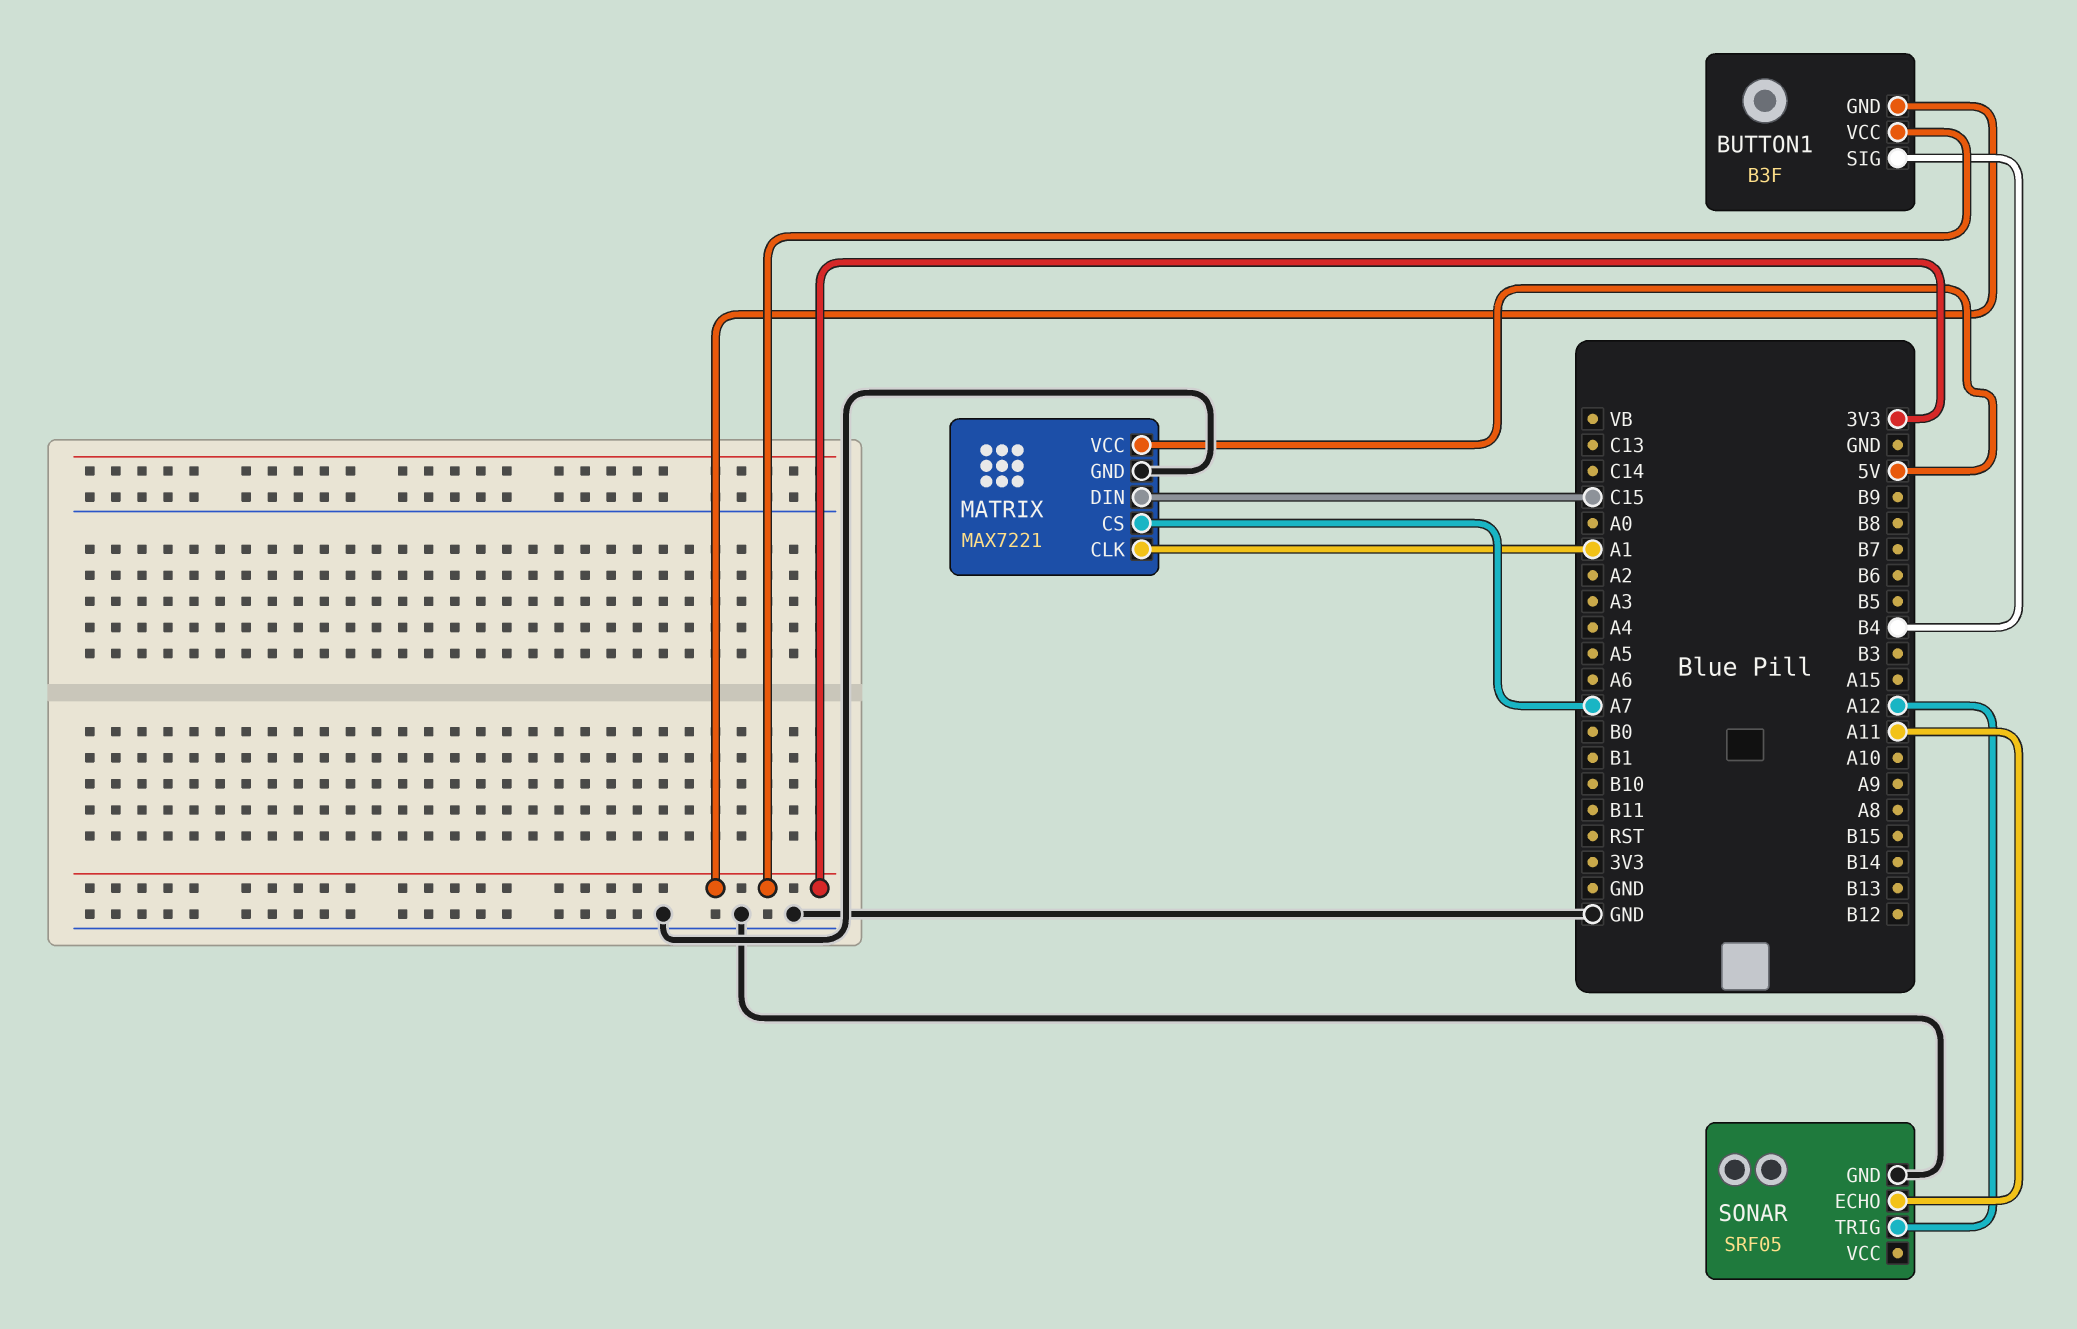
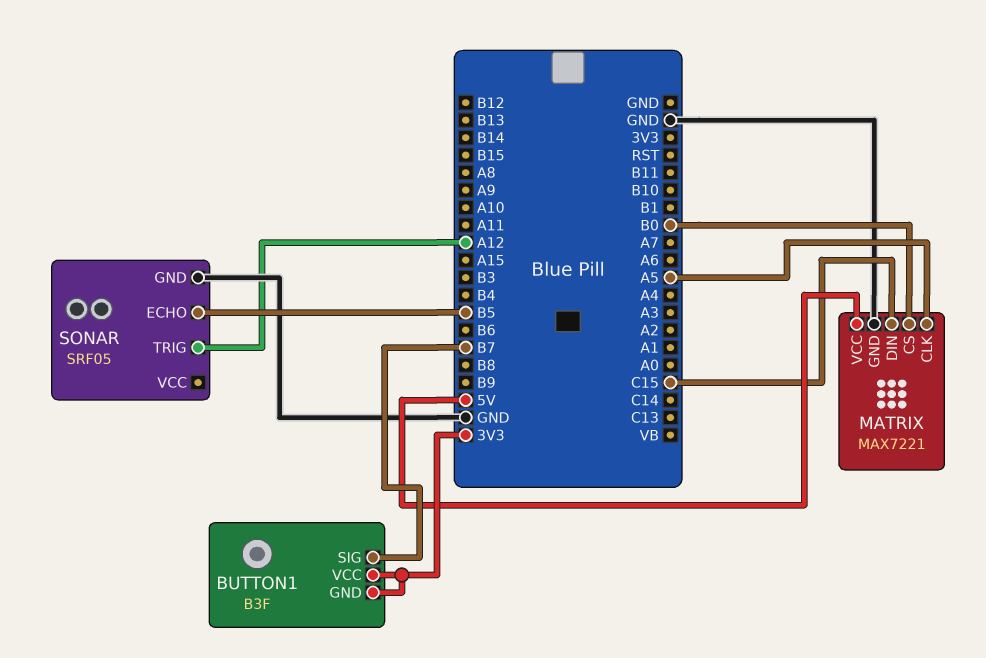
BUTTON1 pin SIG: B4 -> B7
MATRIX pin CLK: A1 -> A5
MATRIX pin CS: A7 -> B0
SONAR pin ECHO: A11 -> B5

